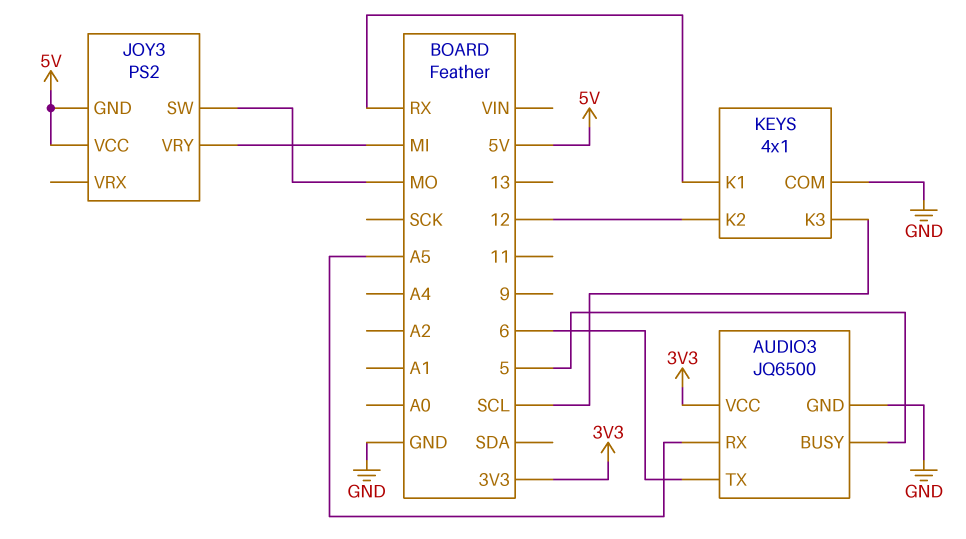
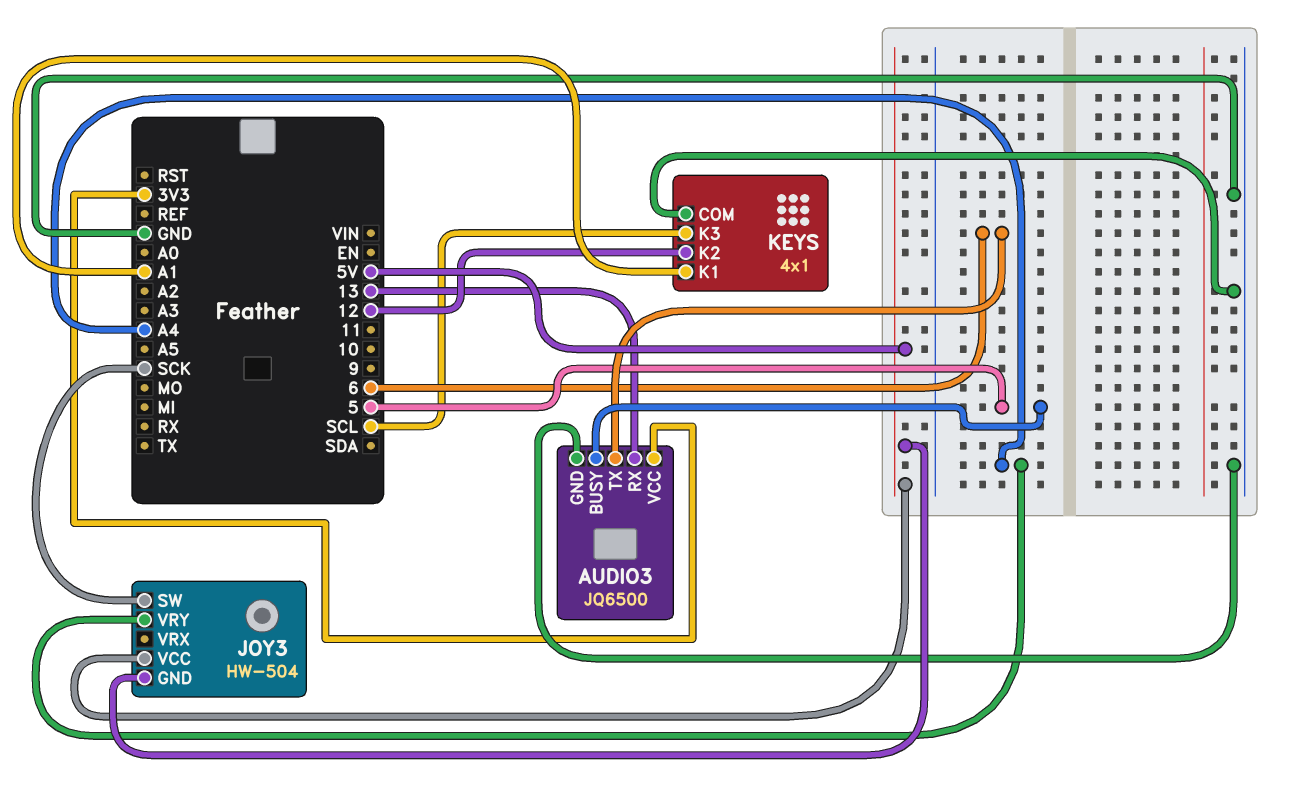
AUDIO3 pin RX: A5 -> 13
JOY3: PS2 -> HW-504
JOY3 pin SW: MO -> SCK
JOY3 pin VRY: MI -> A4
KEYS pin K1: RX -> A1

